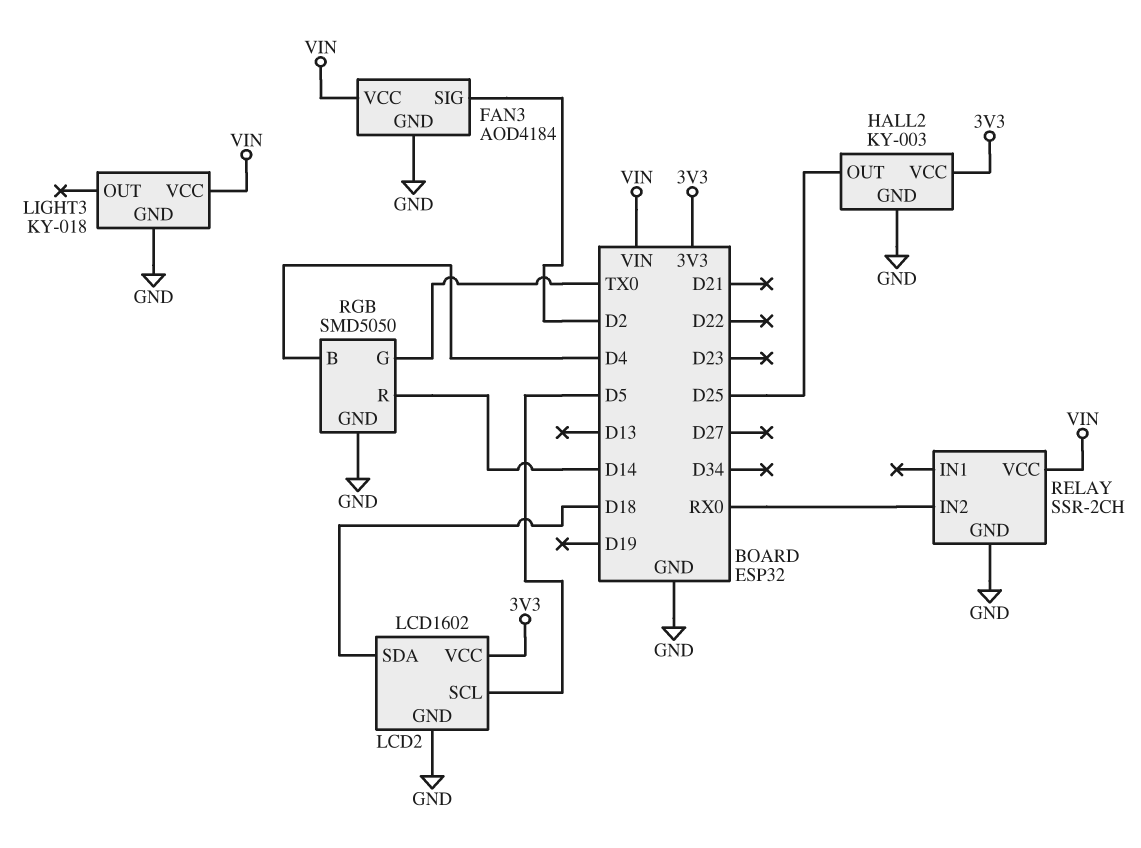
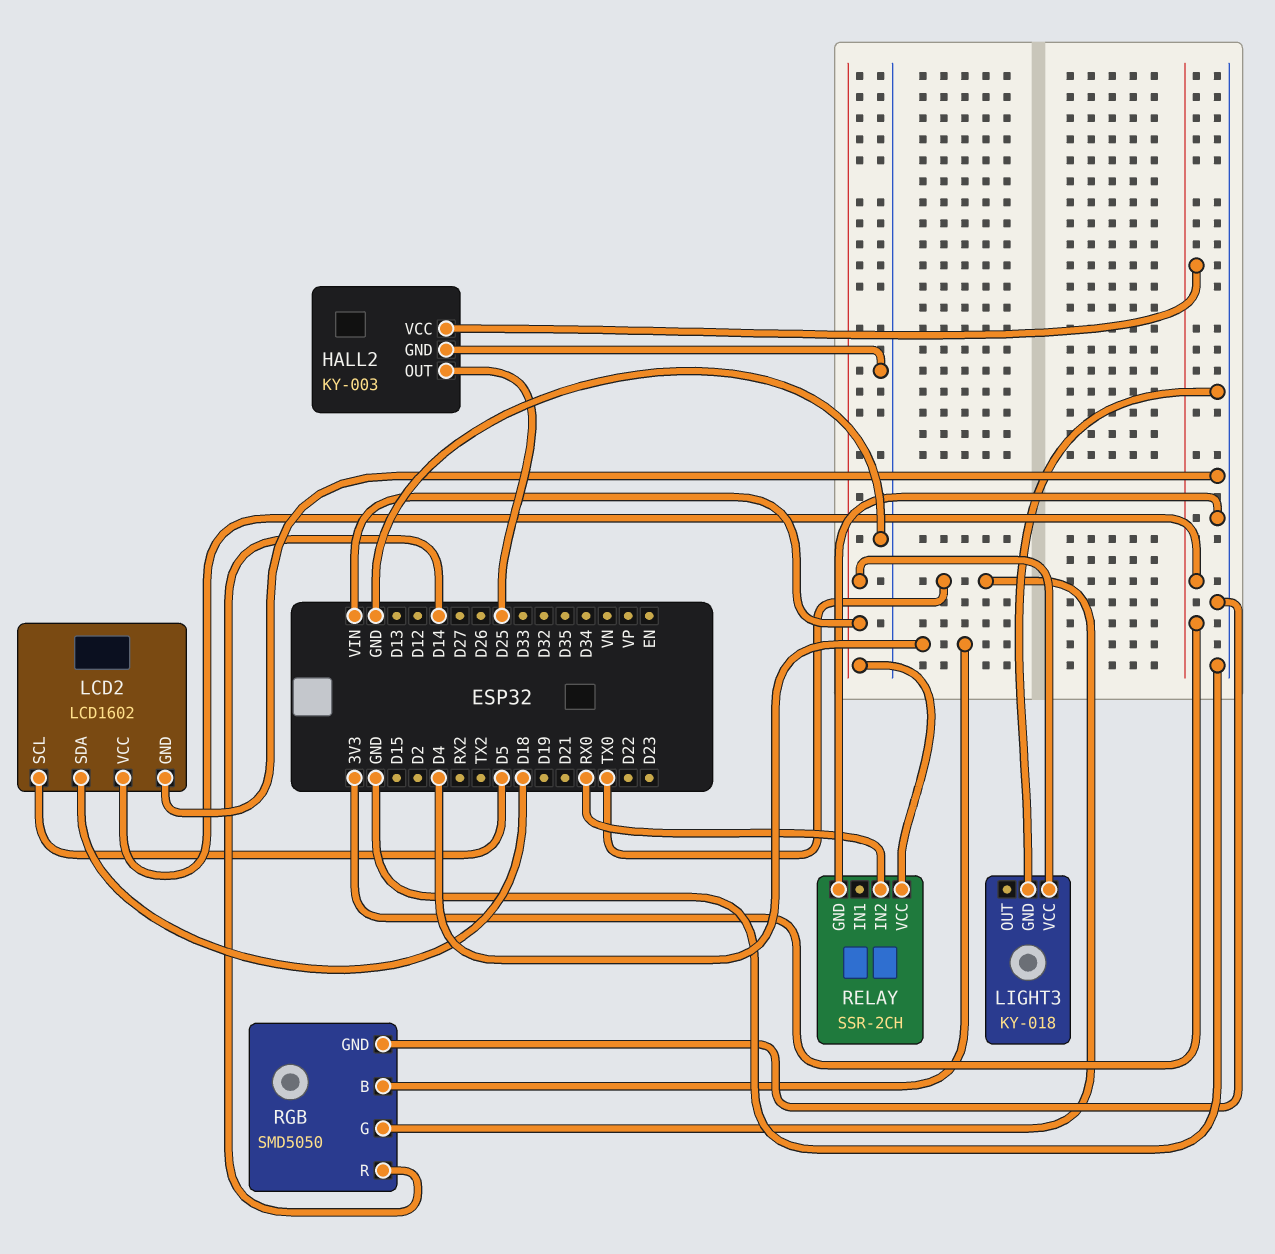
FAN3: AOD4184 -> none
FAN3 pin GND: GND -> none
FAN3 pin SIG: D2 -> none
FAN3 pin VCC: VIN -> none

